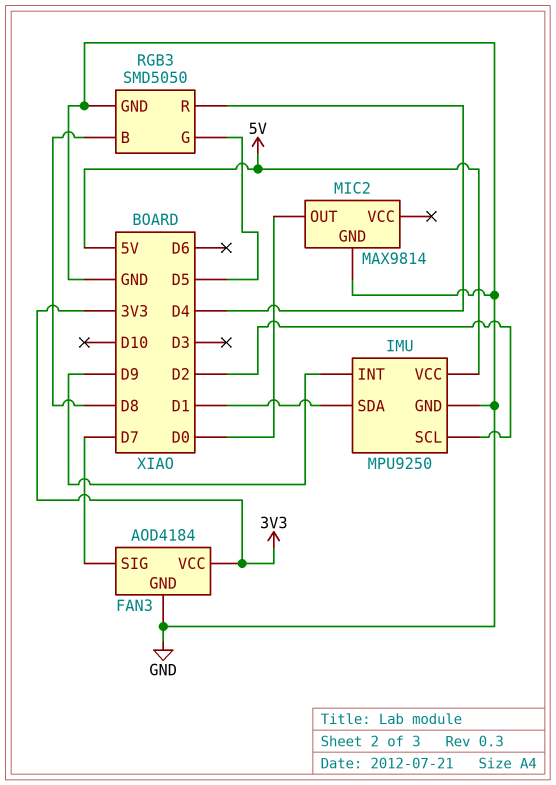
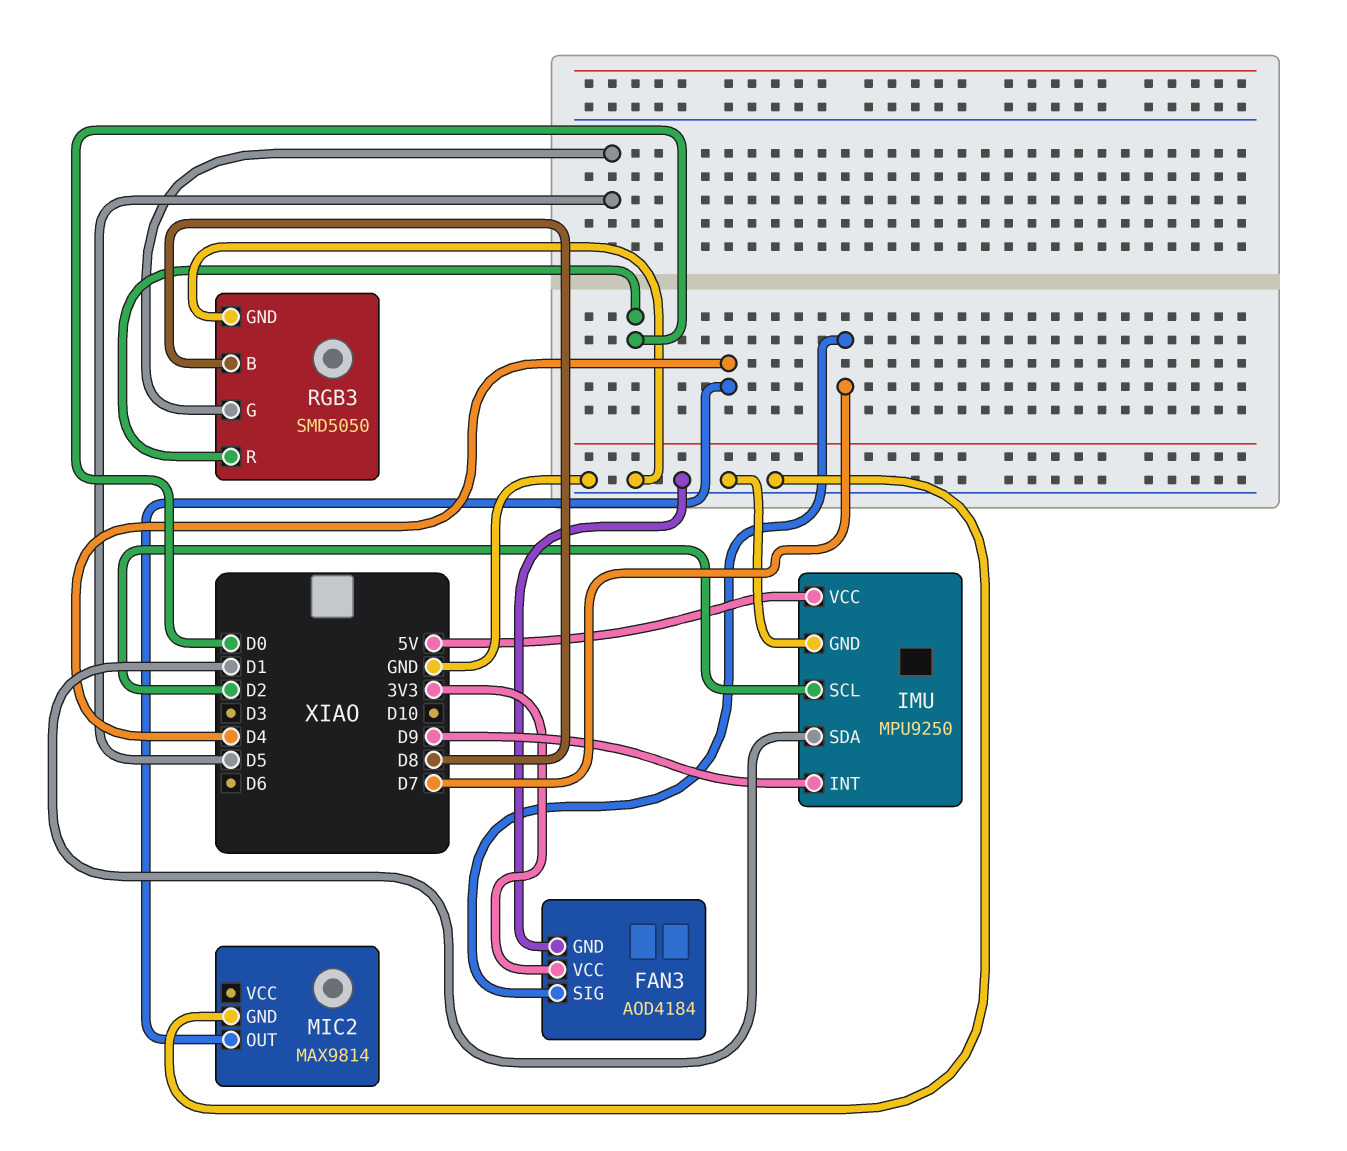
MIC2 pin OUT: D0 -> D4
RGB3 pin R: D4 -> D0

